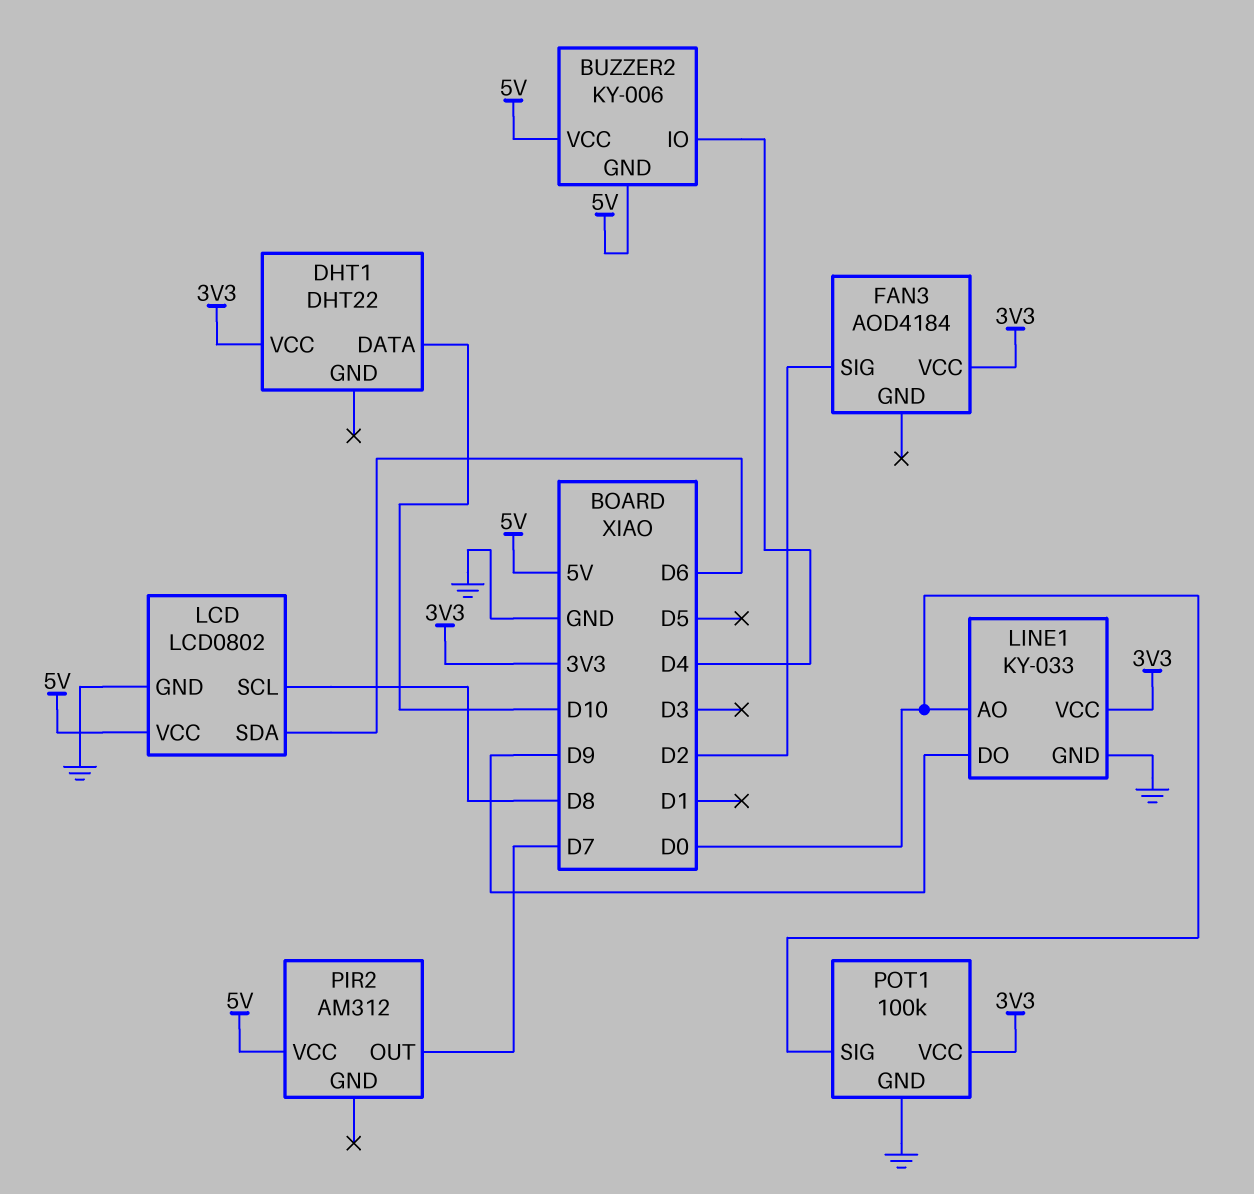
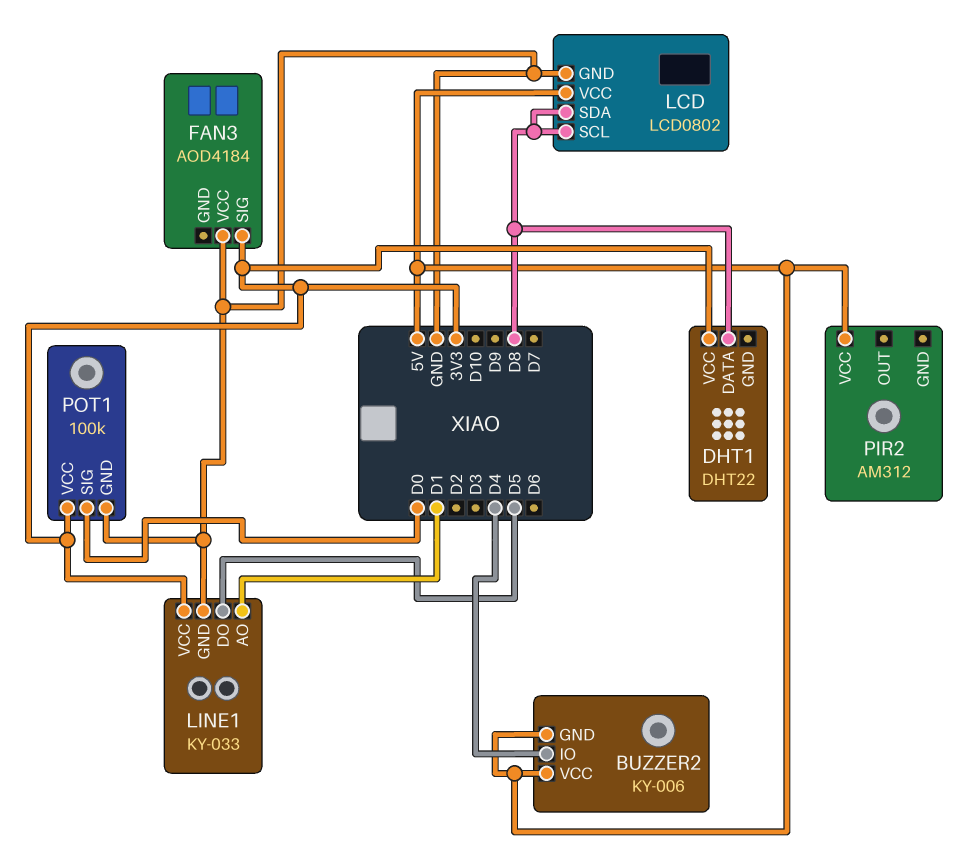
DHT1 pin DATA: D10 -> D8
FAN3 pin SIG: D2 -> 3V3
FAN3 pin VCC: 3V3 -> GND
LCD pin SDA: D6 -> D8
LINE1 pin AO: D0 -> D1
LINE1 pin DO: D9 -> D5
PIR2 pin OUT: D7 -> none

